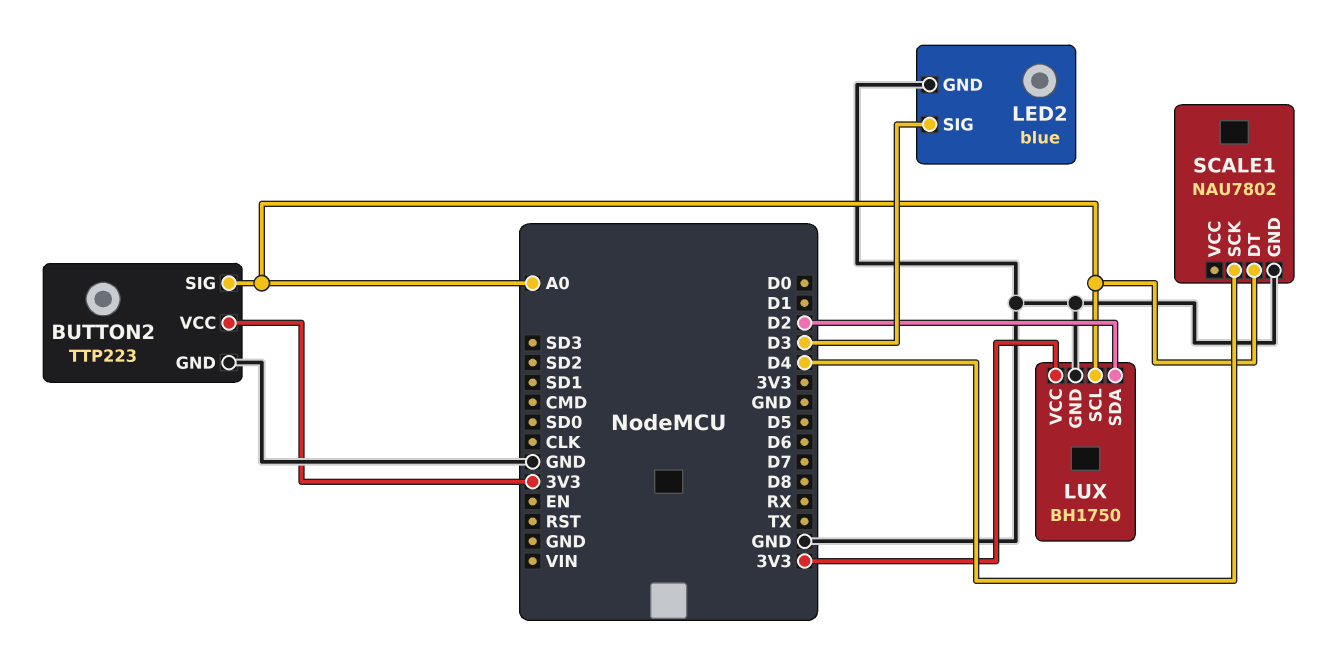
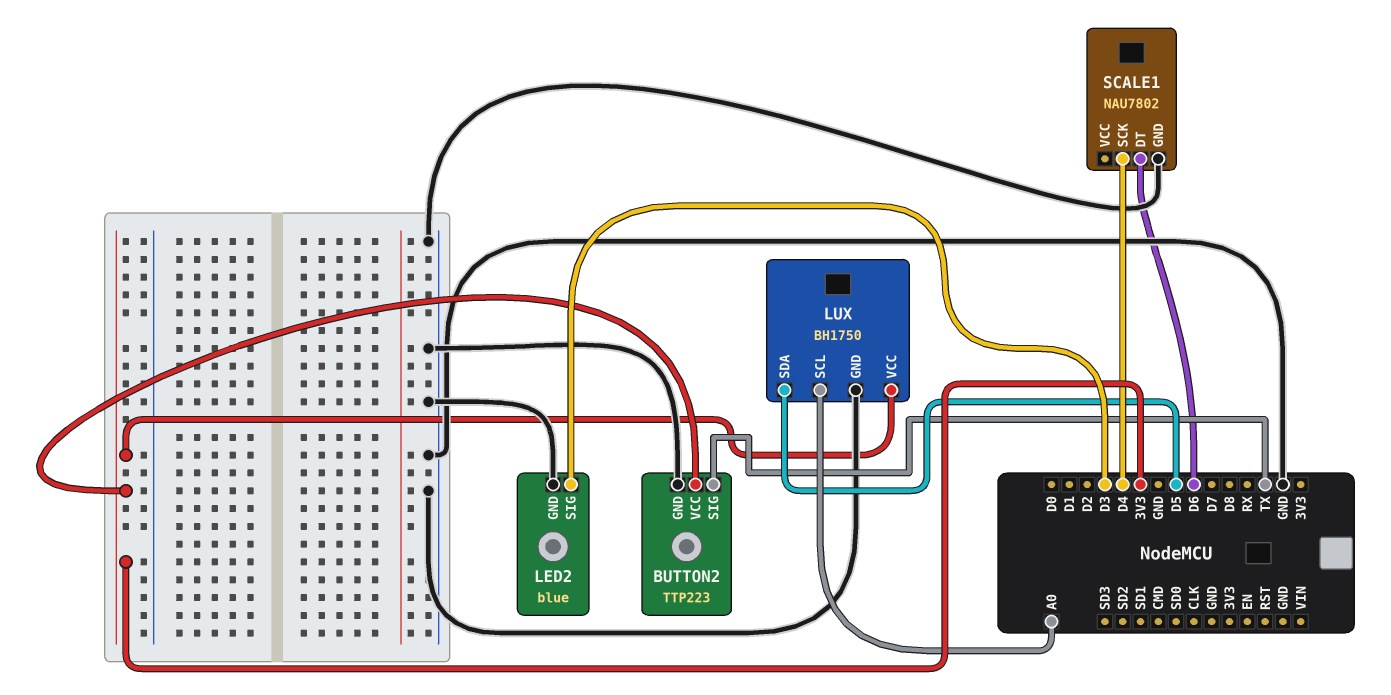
BUTTON2 pin SIG: A0 -> TX
LUX pin SDA: D2 -> D5
SCALE1 pin DT: A0 -> D6

